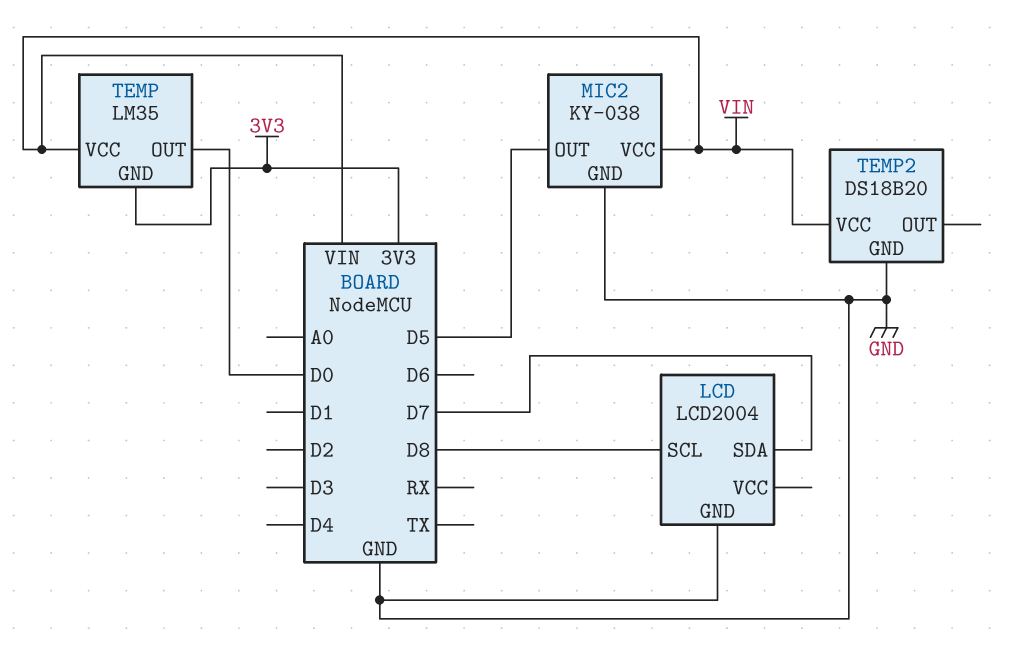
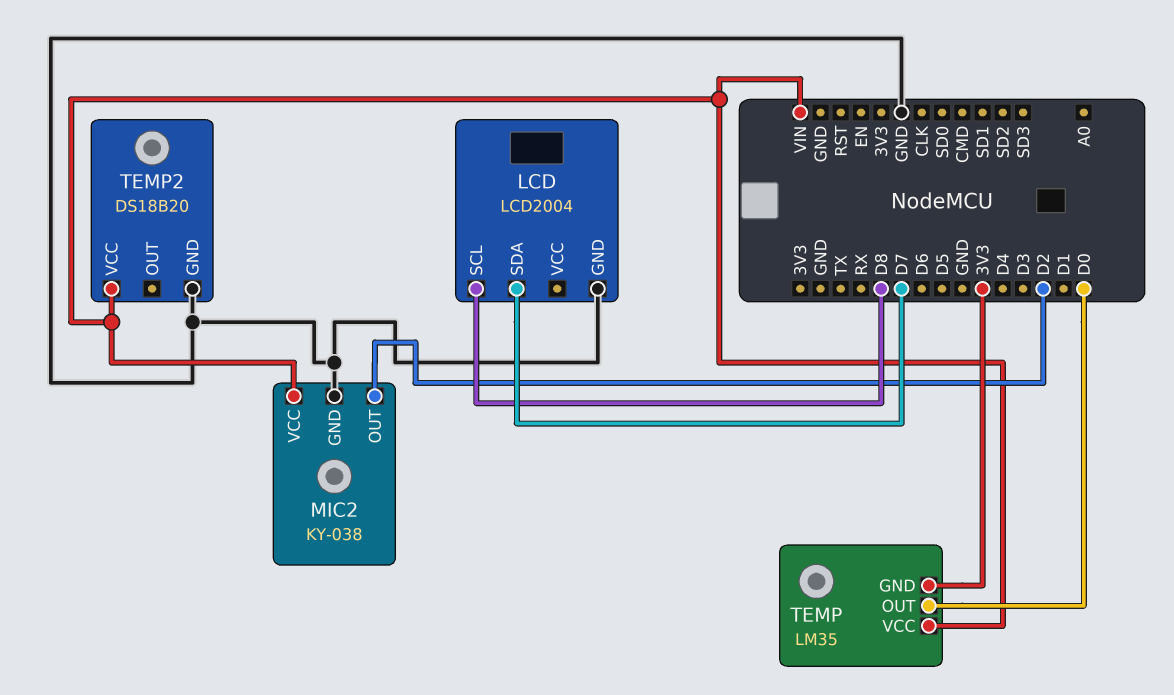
MIC2 pin OUT: D5 -> D2

